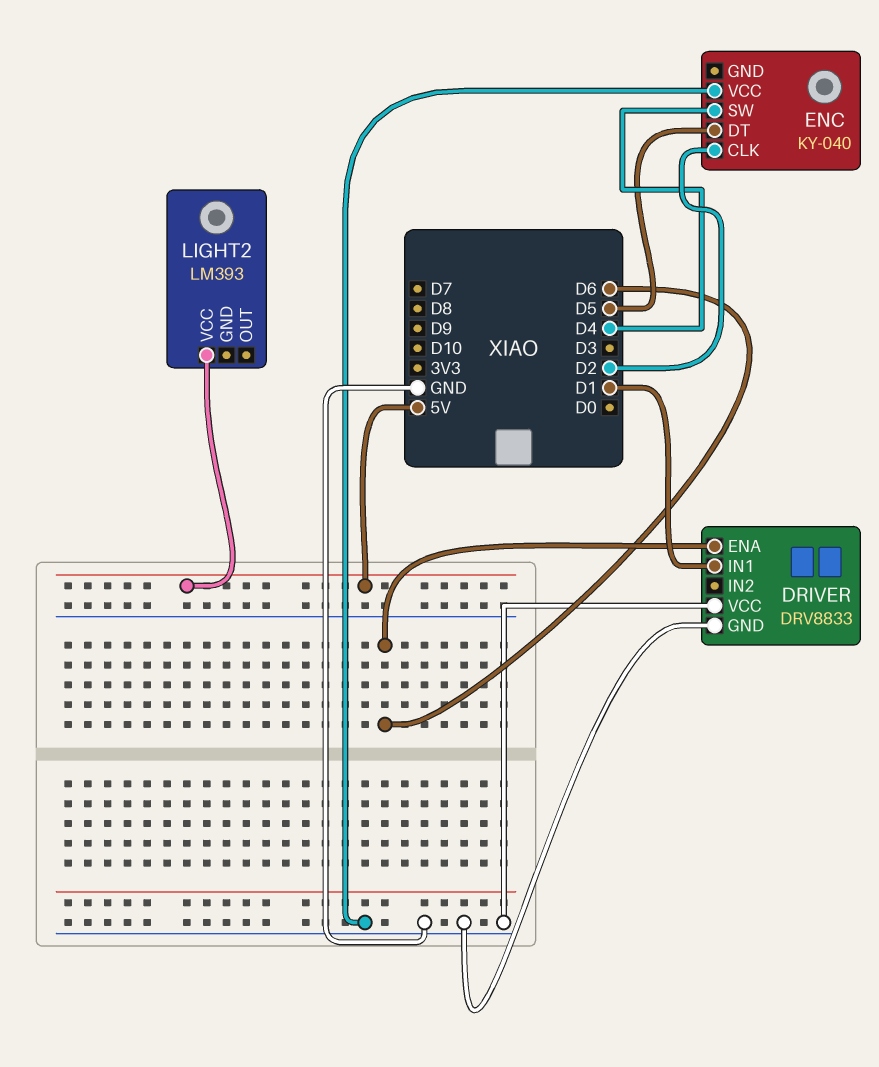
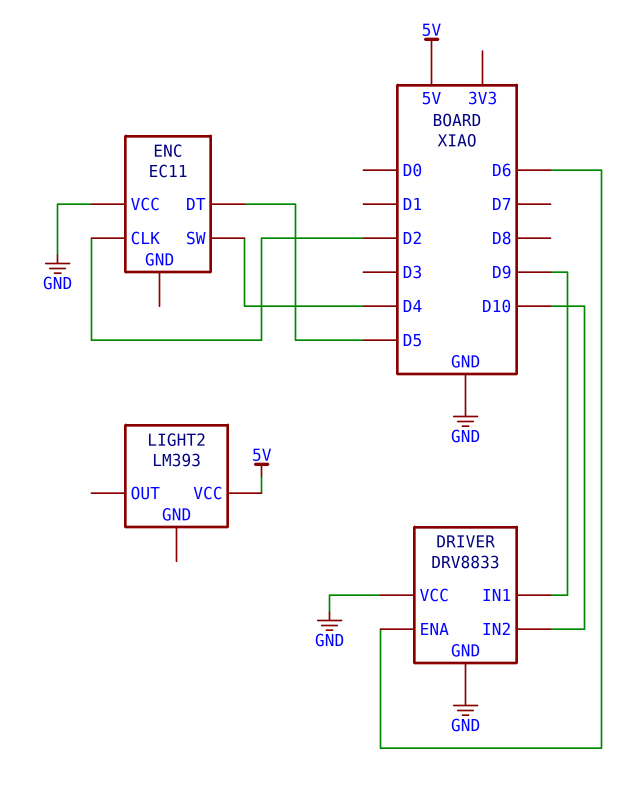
DRIVER pin IN1: D1 -> D9
DRIVER pin IN2: none -> D10
ENC: KY-040 -> EC11

